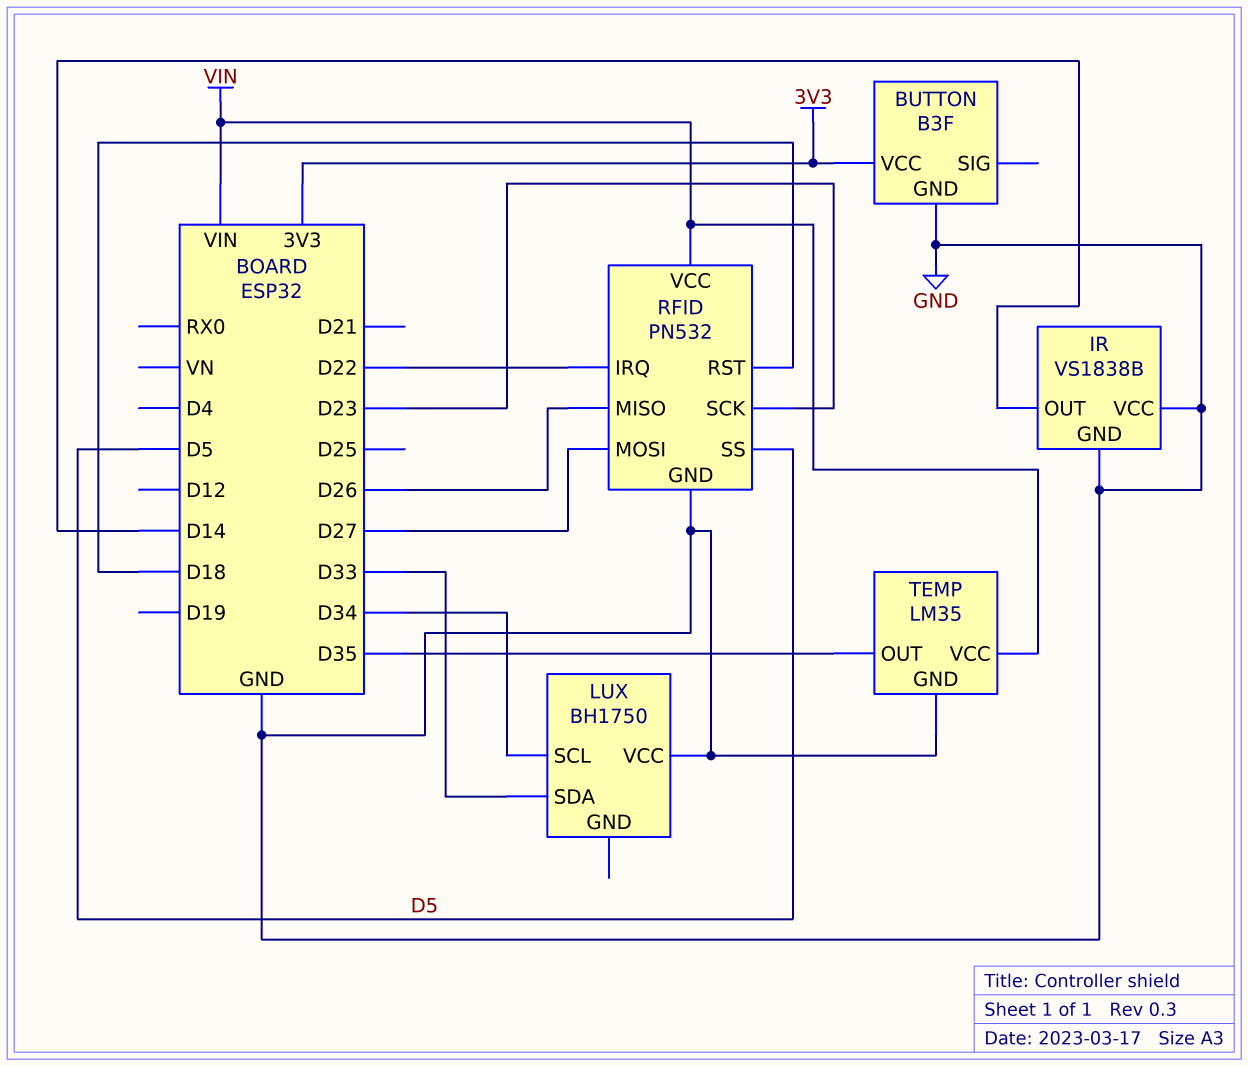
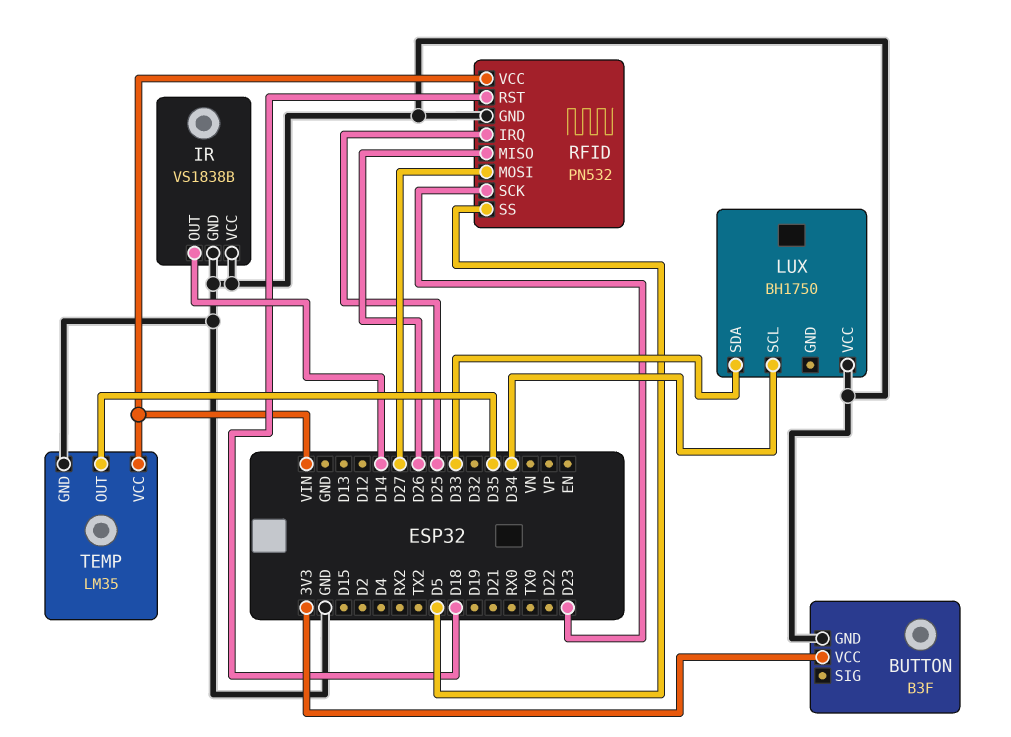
RFID pin IRQ: D22 -> D25

